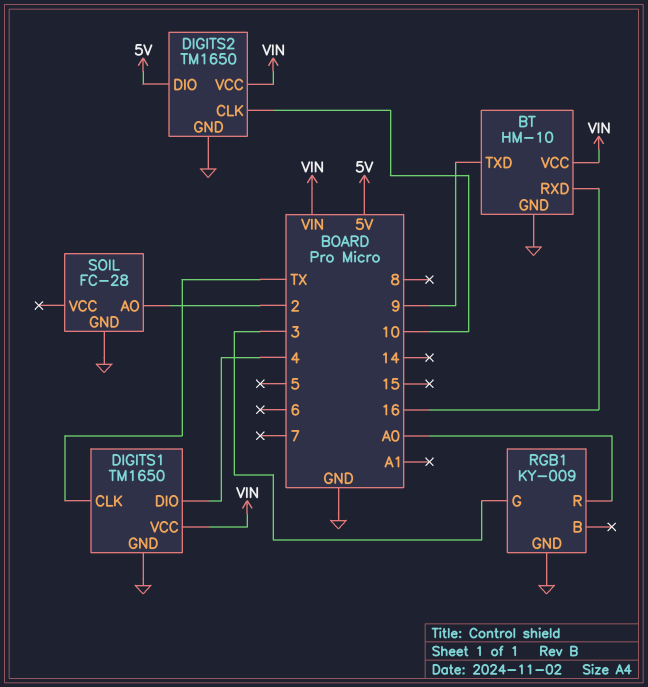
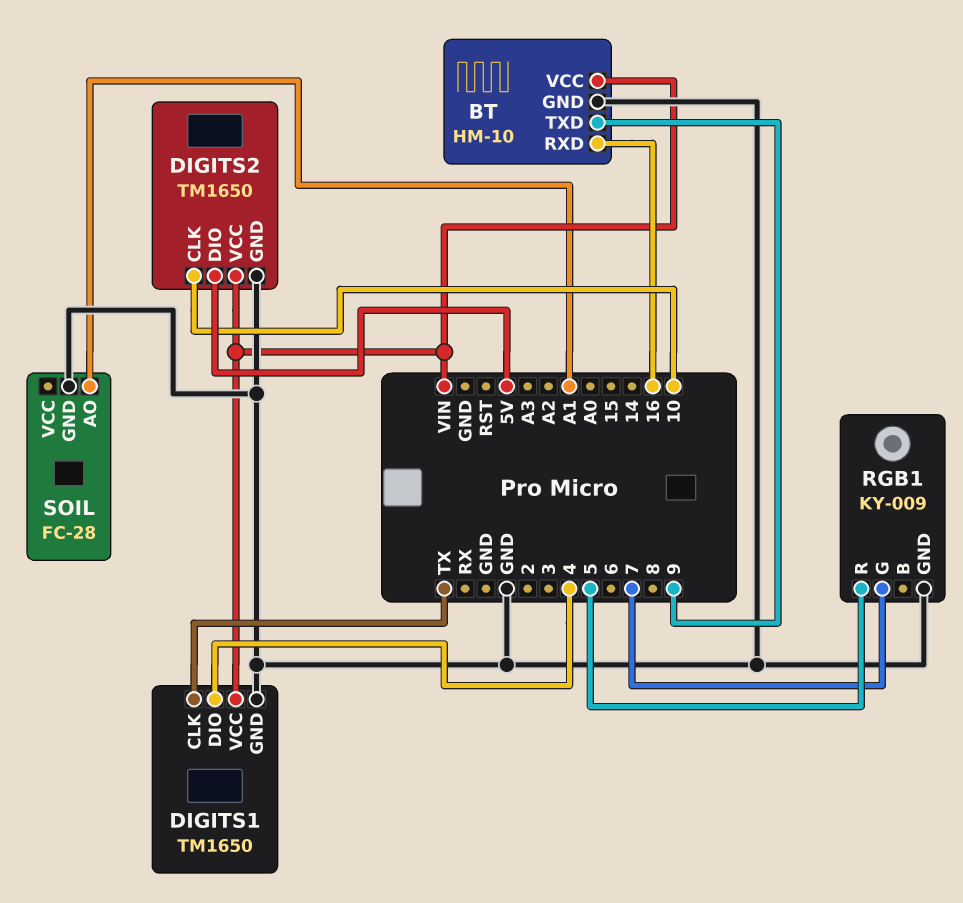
RGB1 pin G: 3 -> 7
RGB1 pin R: A0 -> 5
SOIL pin AO: 2 -> A1

